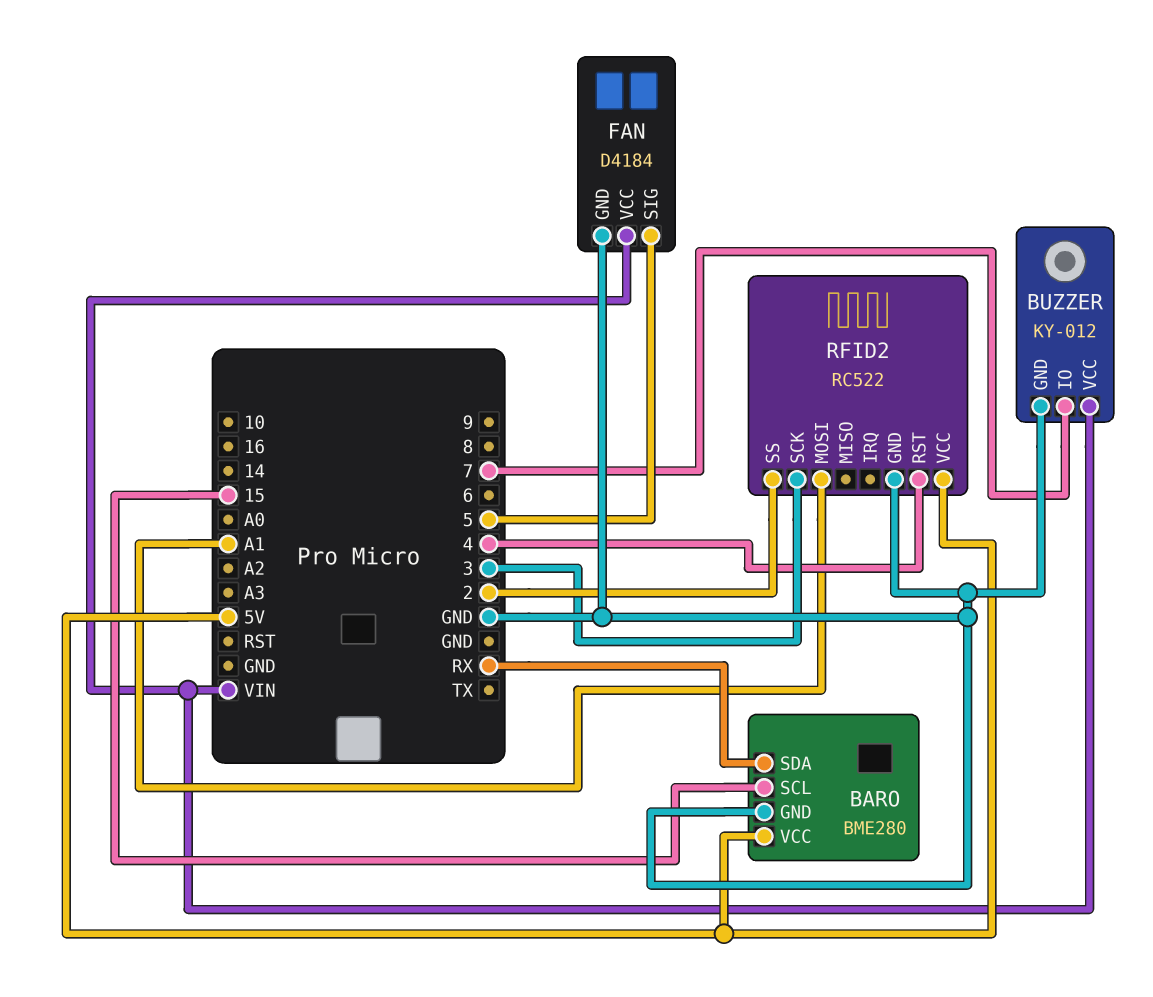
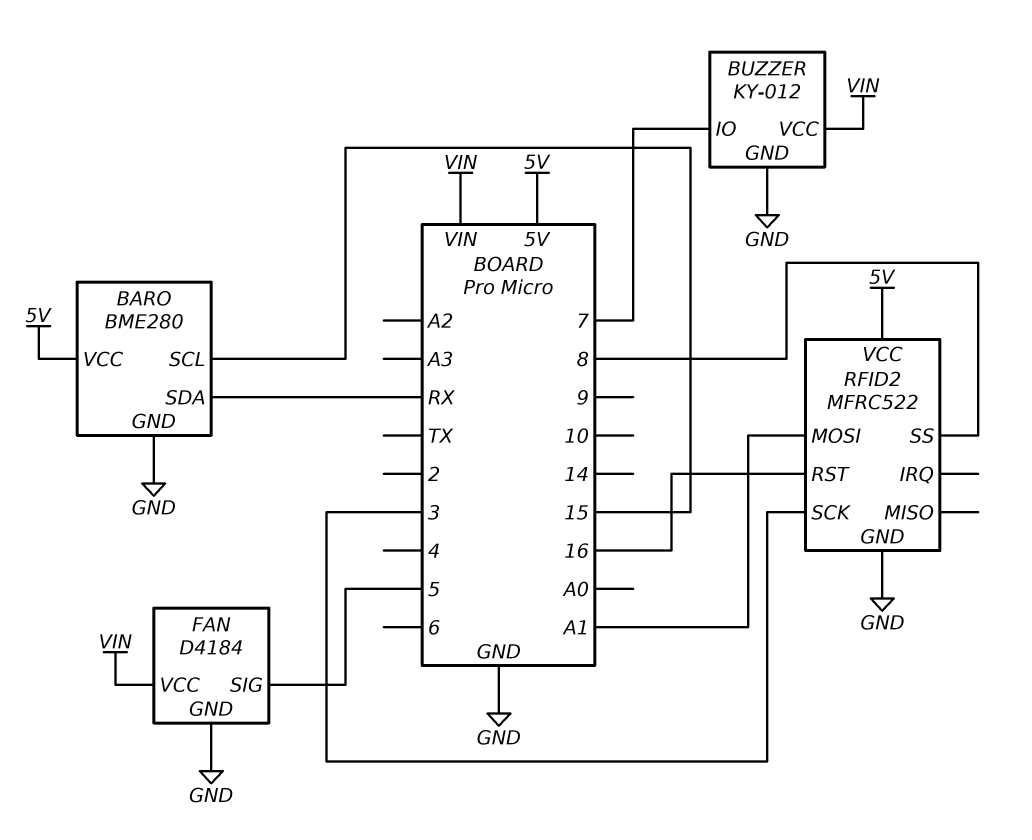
RFID2: RC522 -> MFRC522
RFID2 pin RST: 4 -> 16
RFID2 pin SS: 2 -> 8

